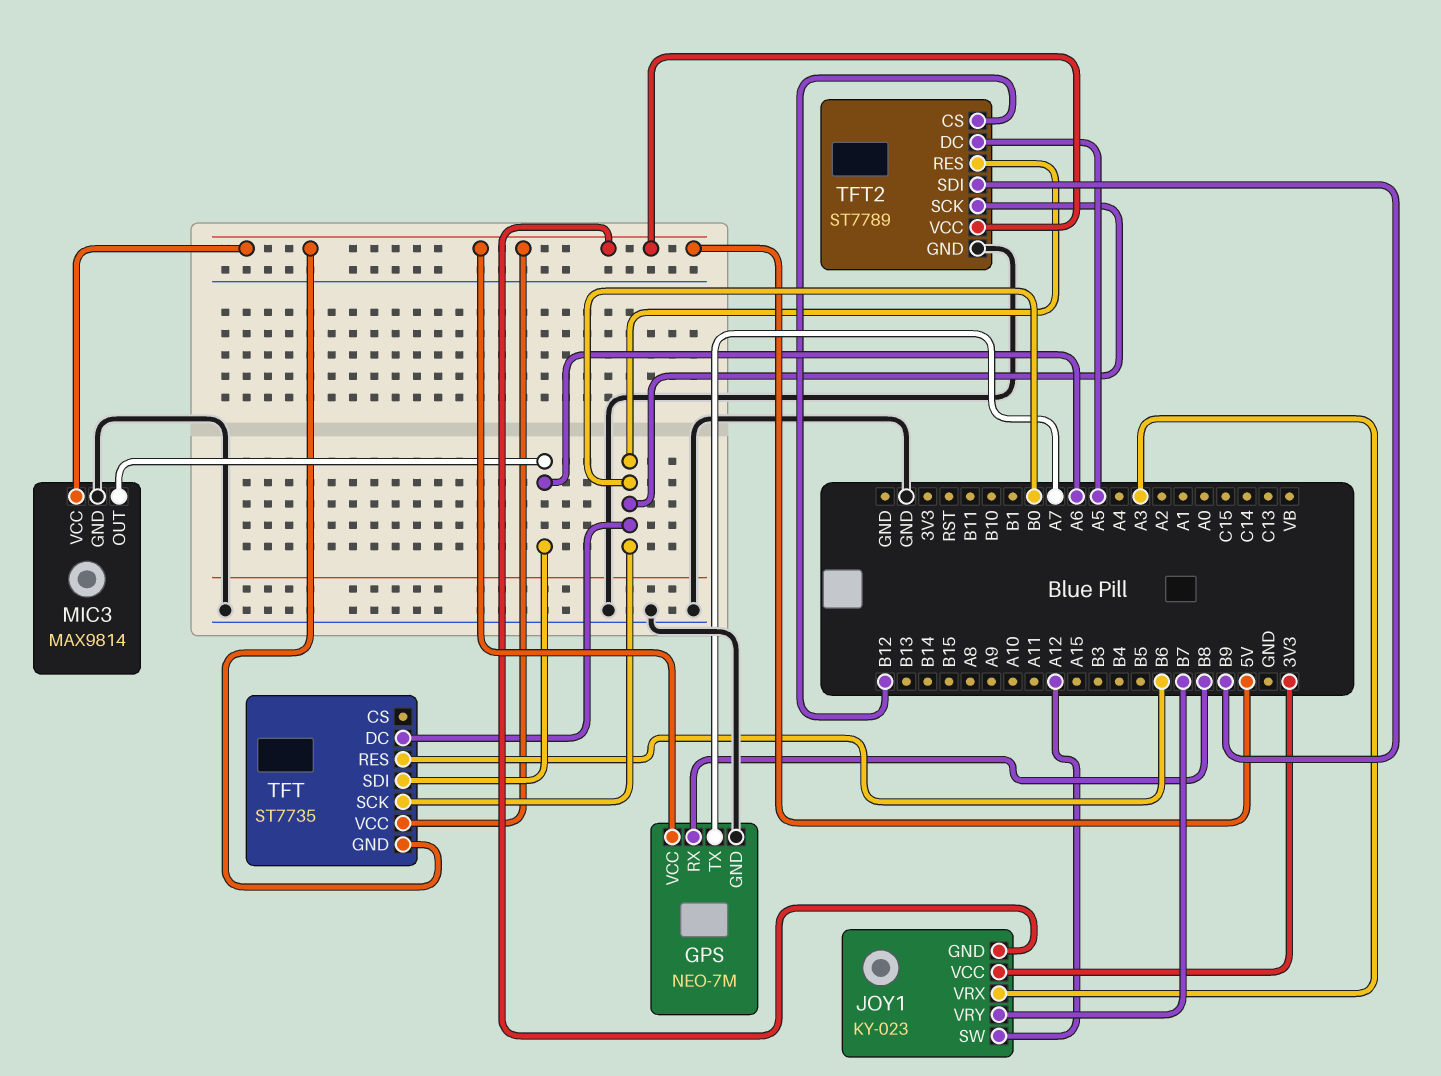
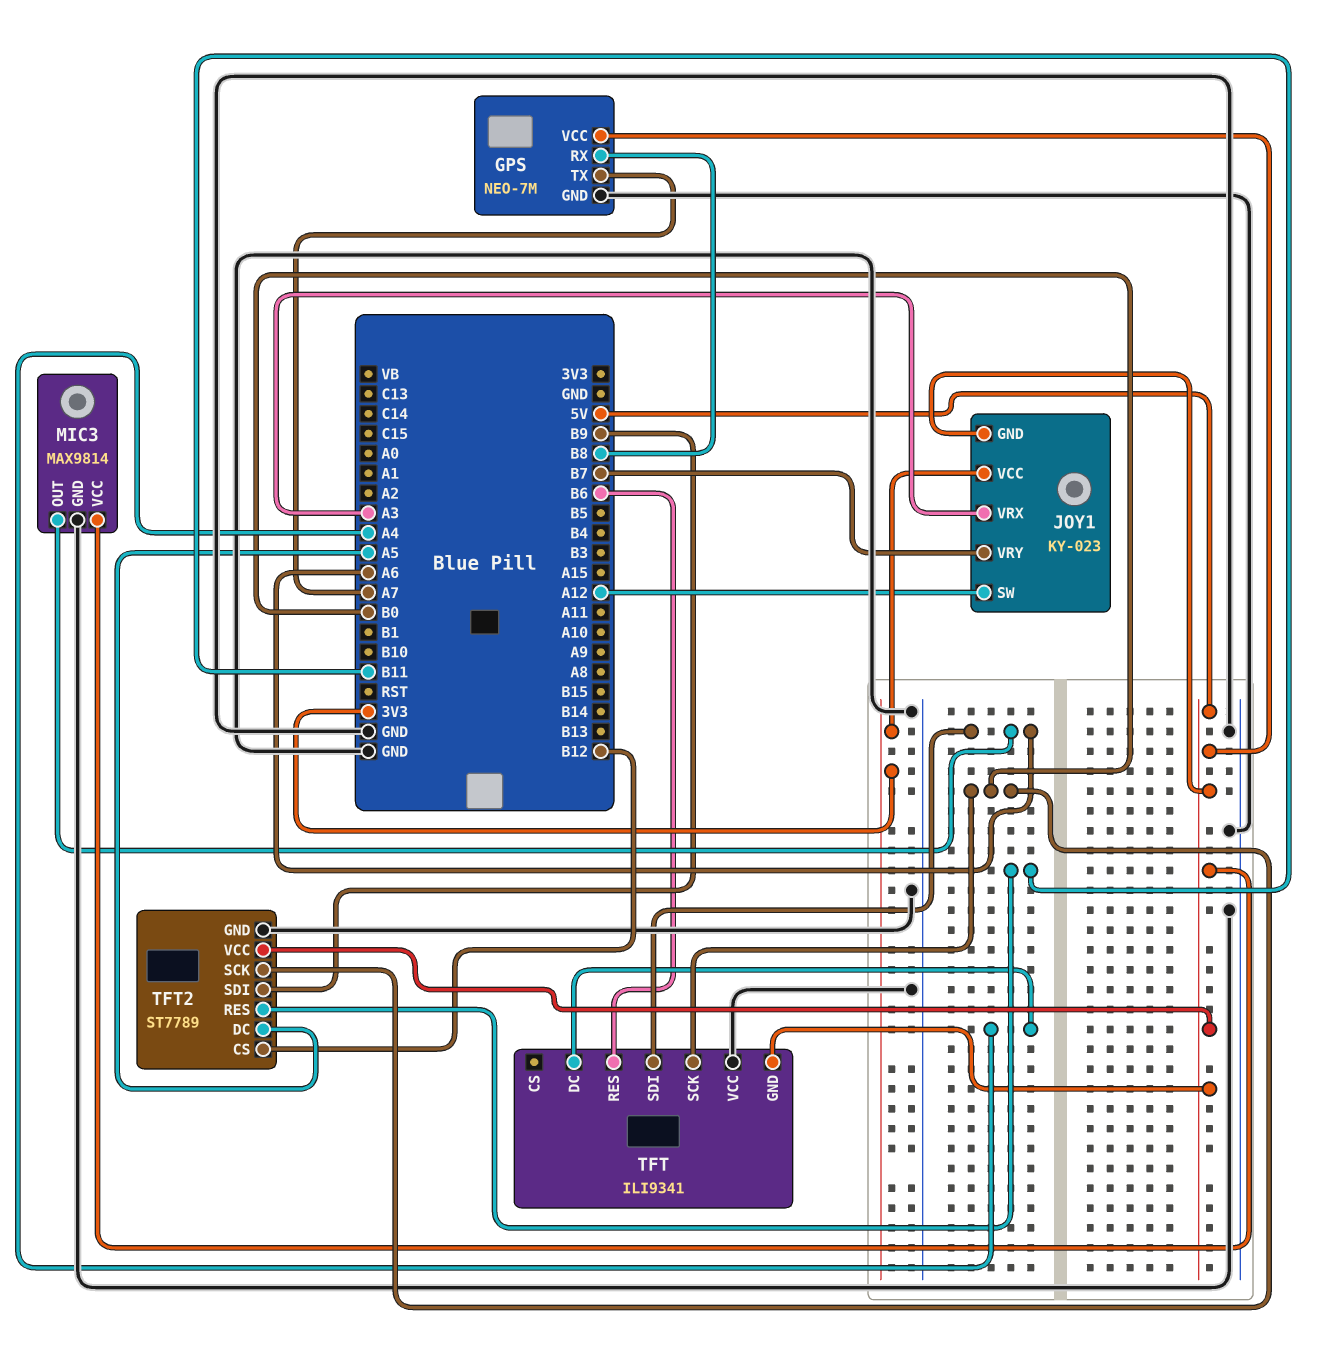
TFT: ST7735 -> ILI9341
TFT pin DC: B0 -> A4
TFT pin VCC: 5V -> GND
TFT2 pin RES: B0 -> B11

